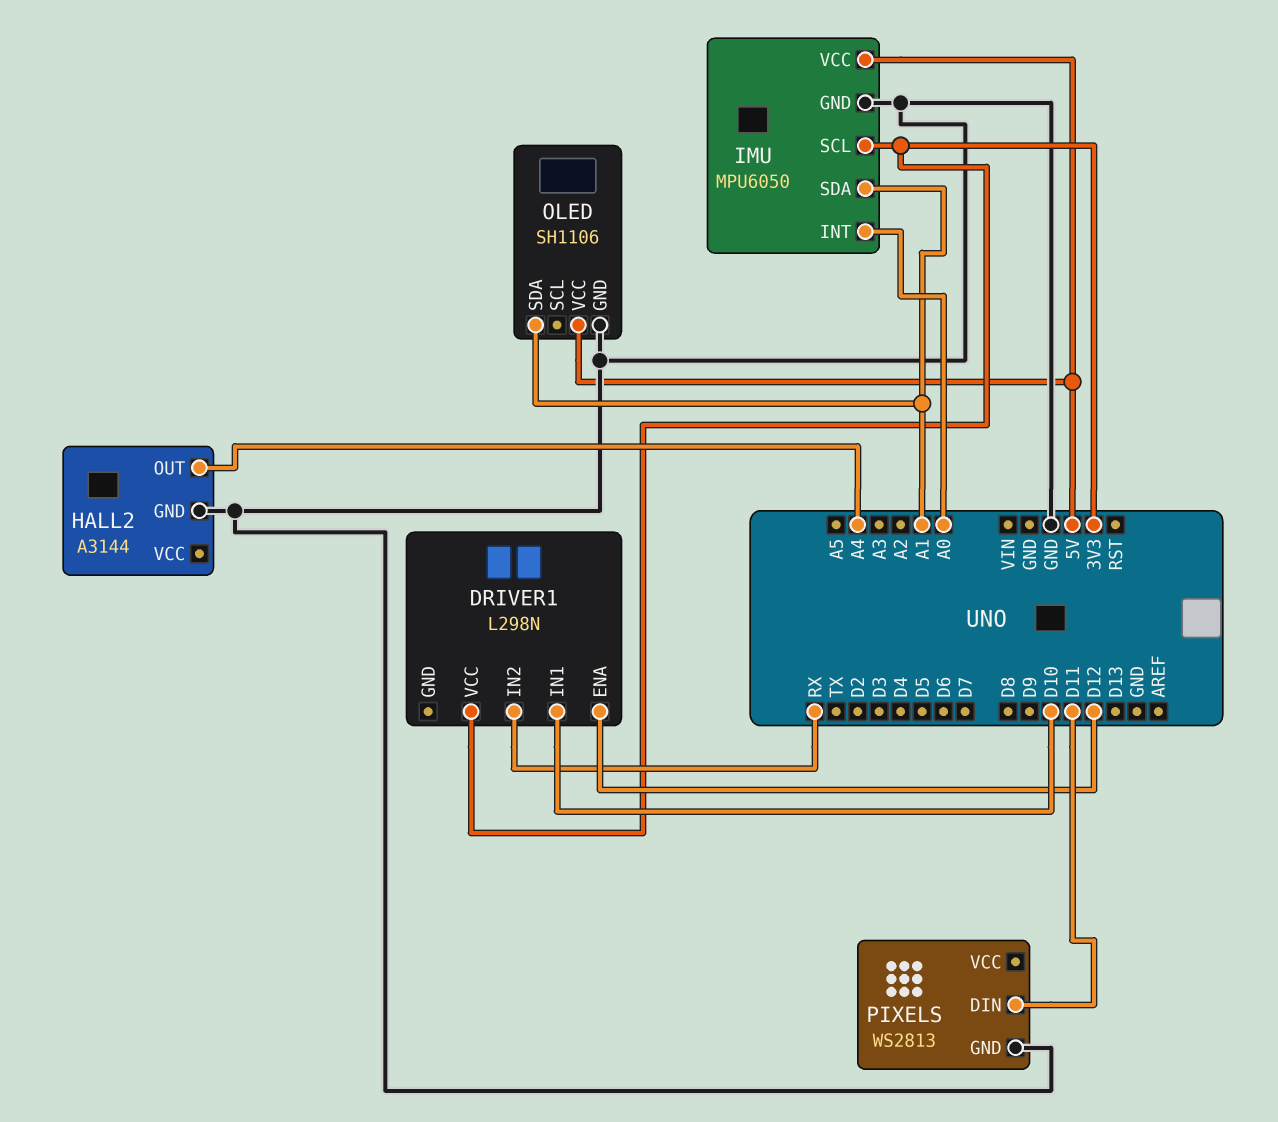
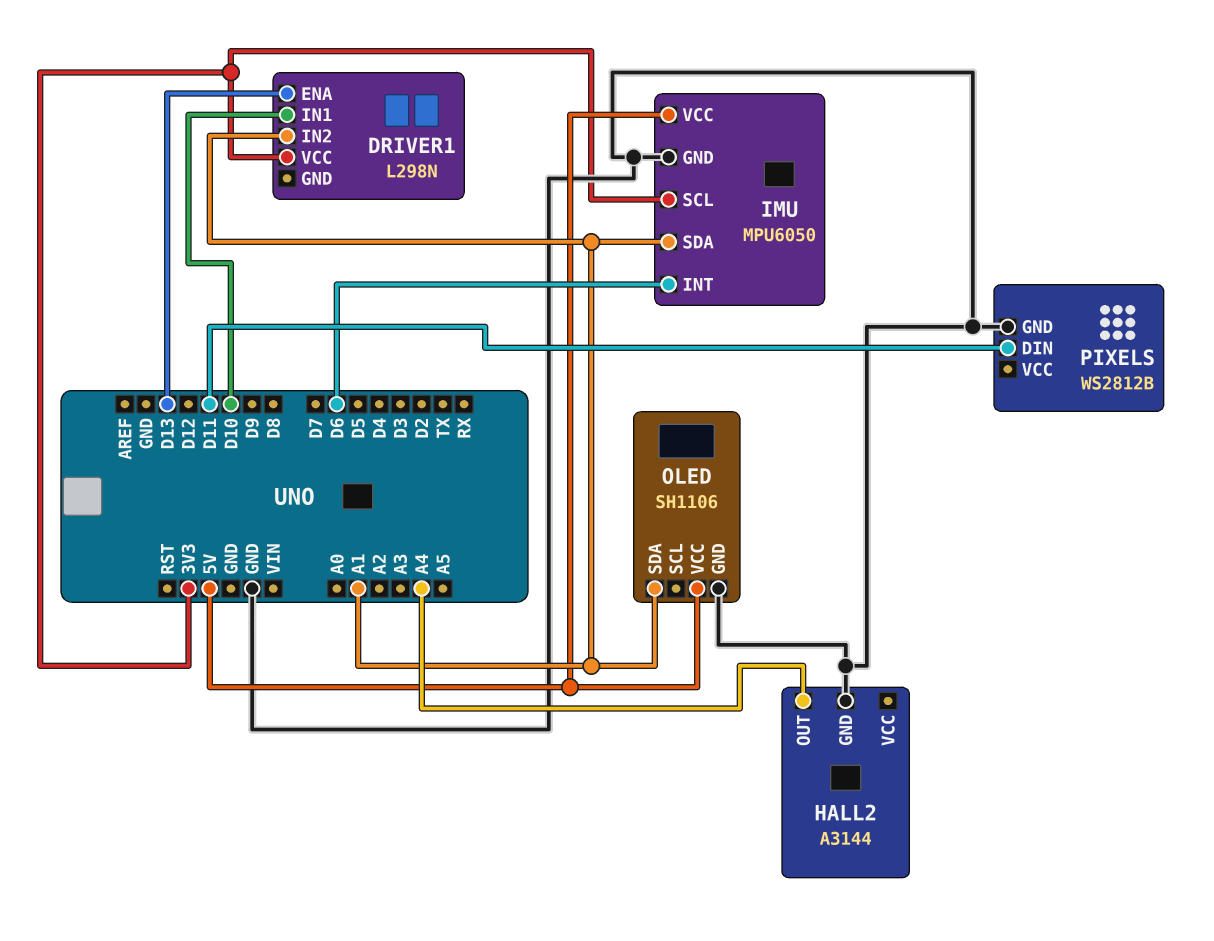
DRIVER1 pin ENA: D12 -> D13
DRIVER1 pin IN2: RX -> A1
IMU pin INT: A0 -> D6
PIXELS: WS2813 -> WS2812B

